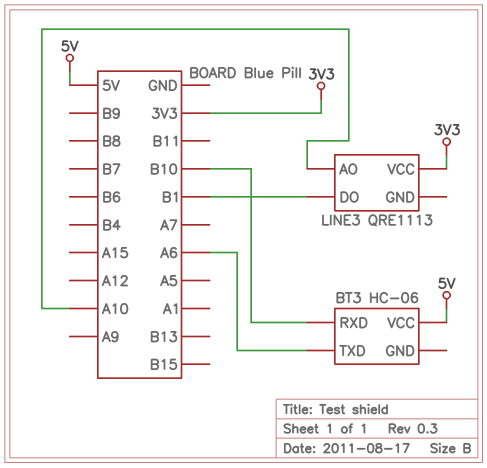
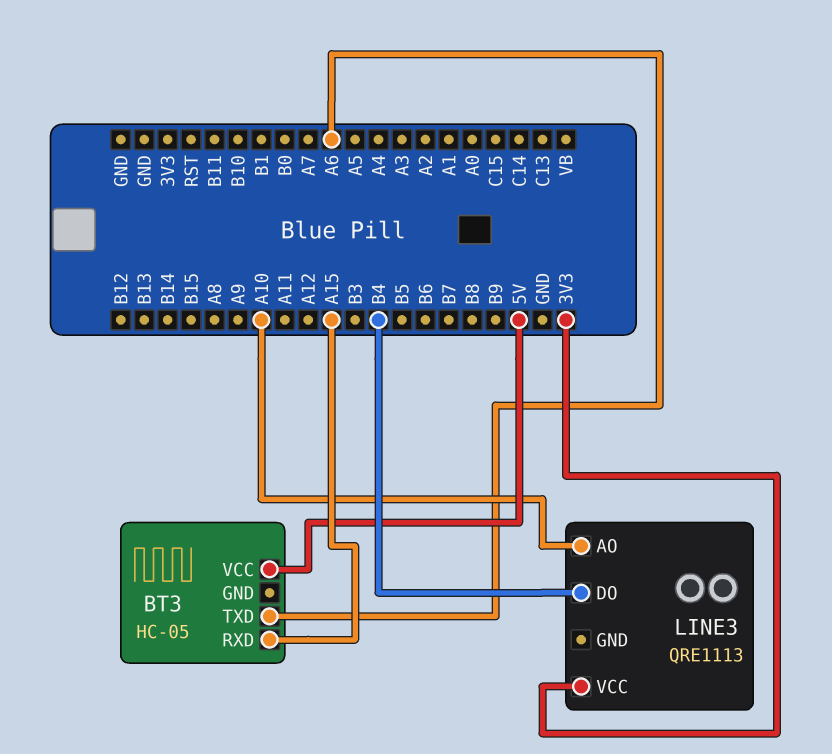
BT3: HC-06 -> HC-05
BT3 pin RXD: B10 -> A15
LINE3 pin DO: B1 -> B4

